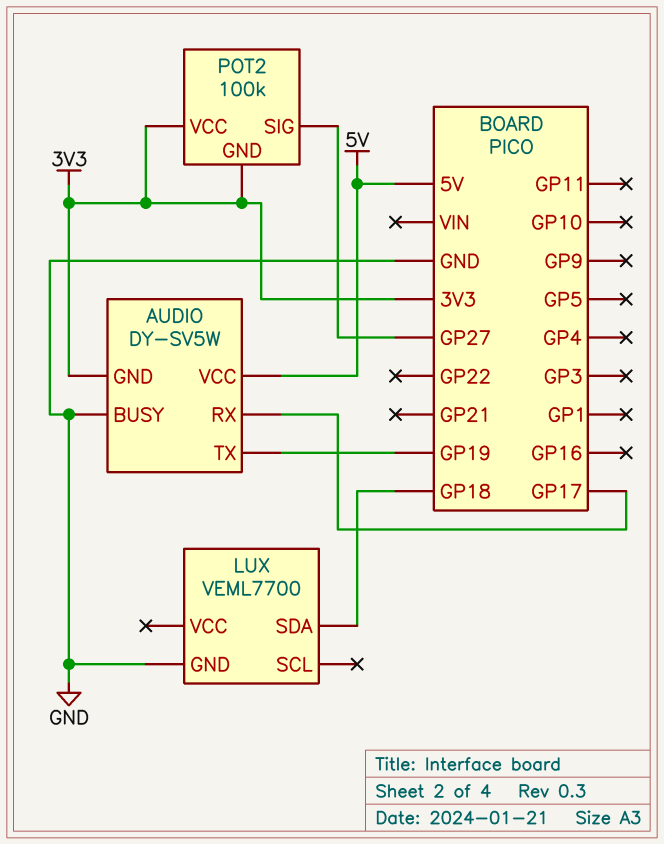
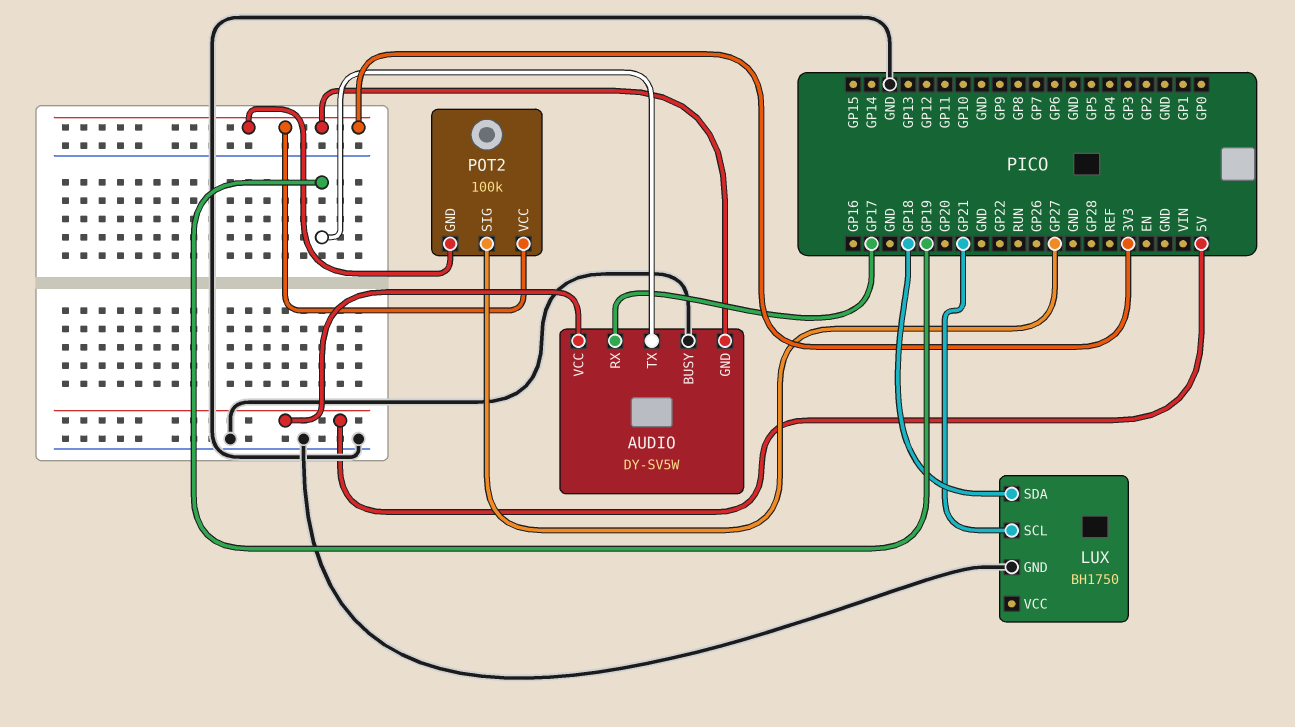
LUX: VEML7700 -> BH1750
LUX pin SCL: none -> GP21

